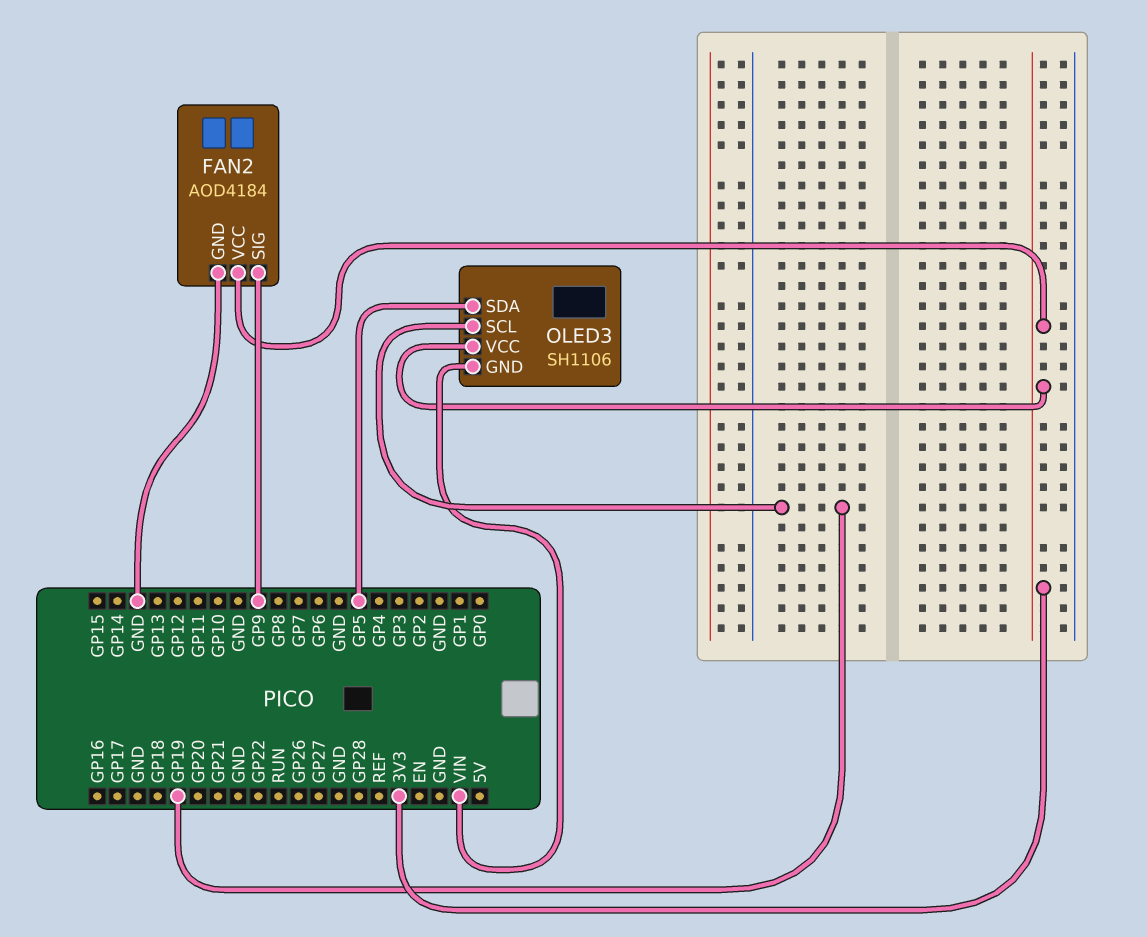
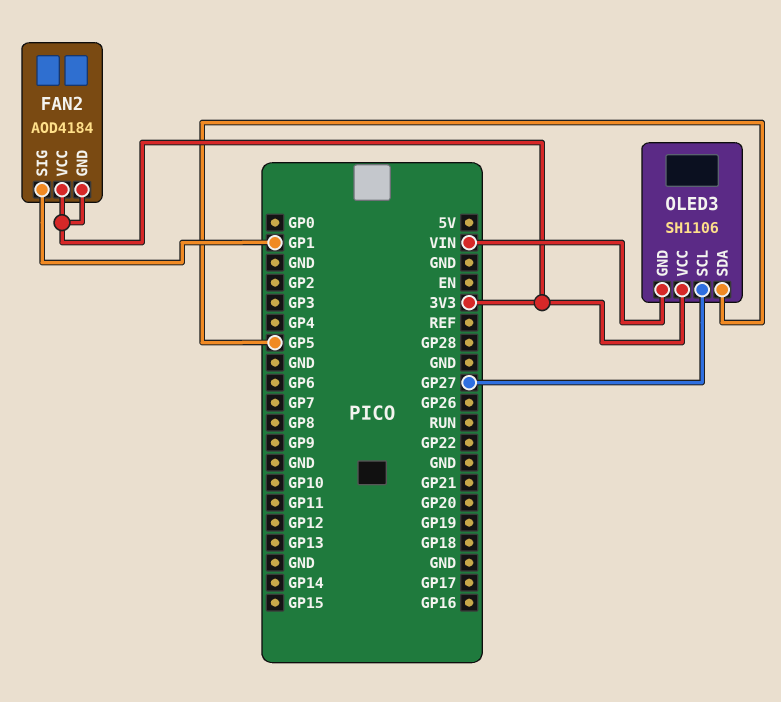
FAN2 pin GND: GND -> 3V3
FAN2 pin SIG: GP9 -> GP1
OLED3 pin SCL: GP19 -> GP27

